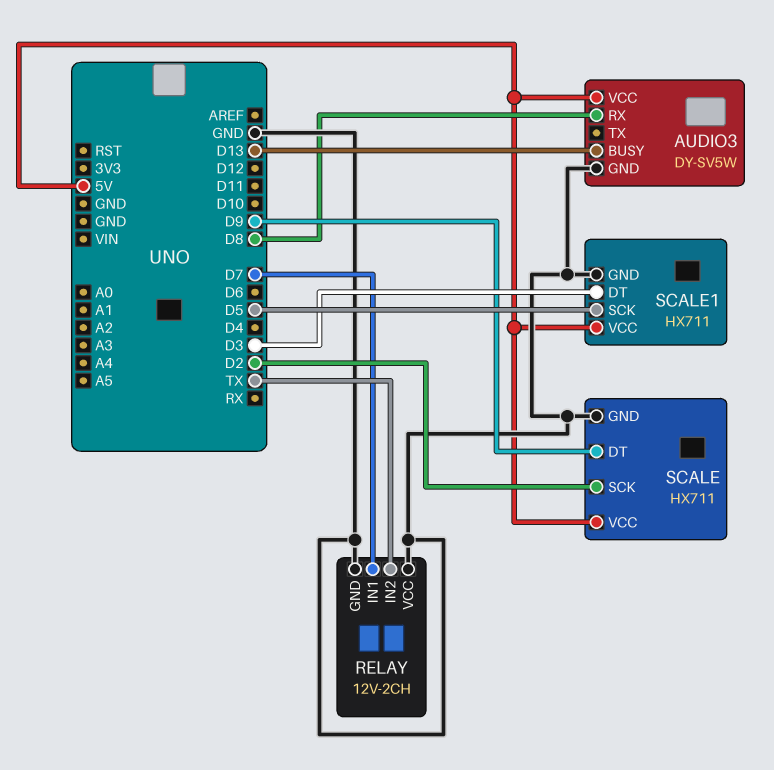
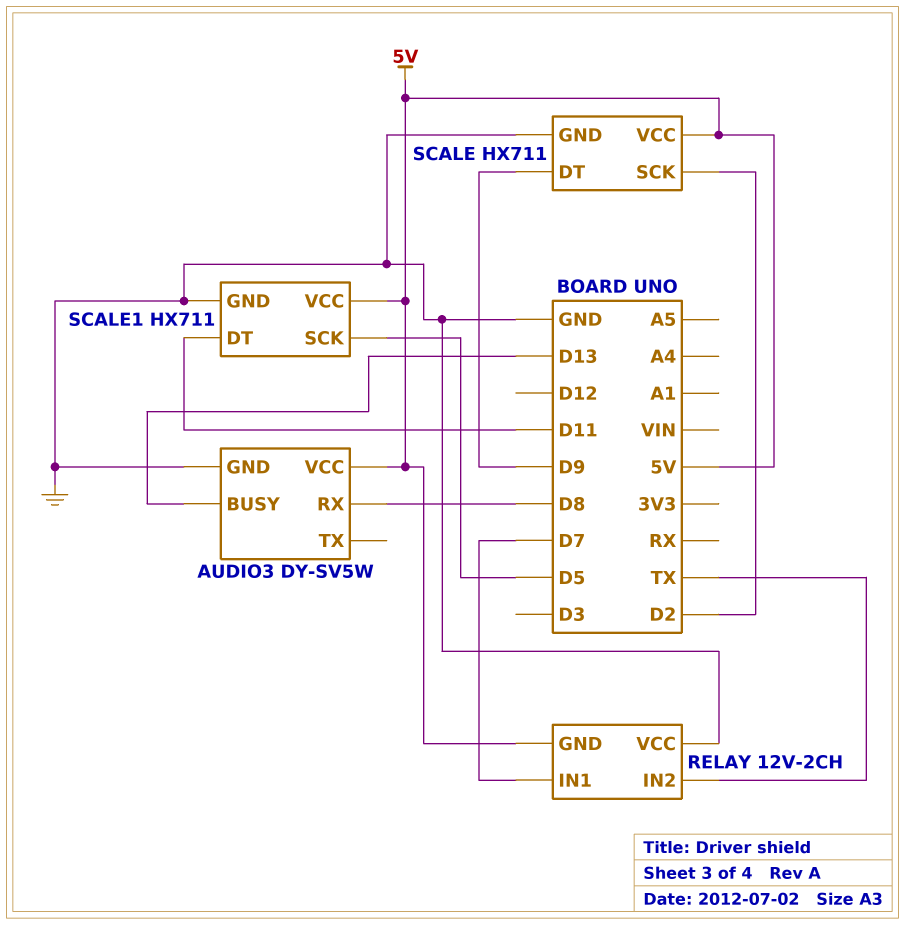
RELAY pin GND: GND -> 5V
SCALE1 pin DT: D3 -> D11

